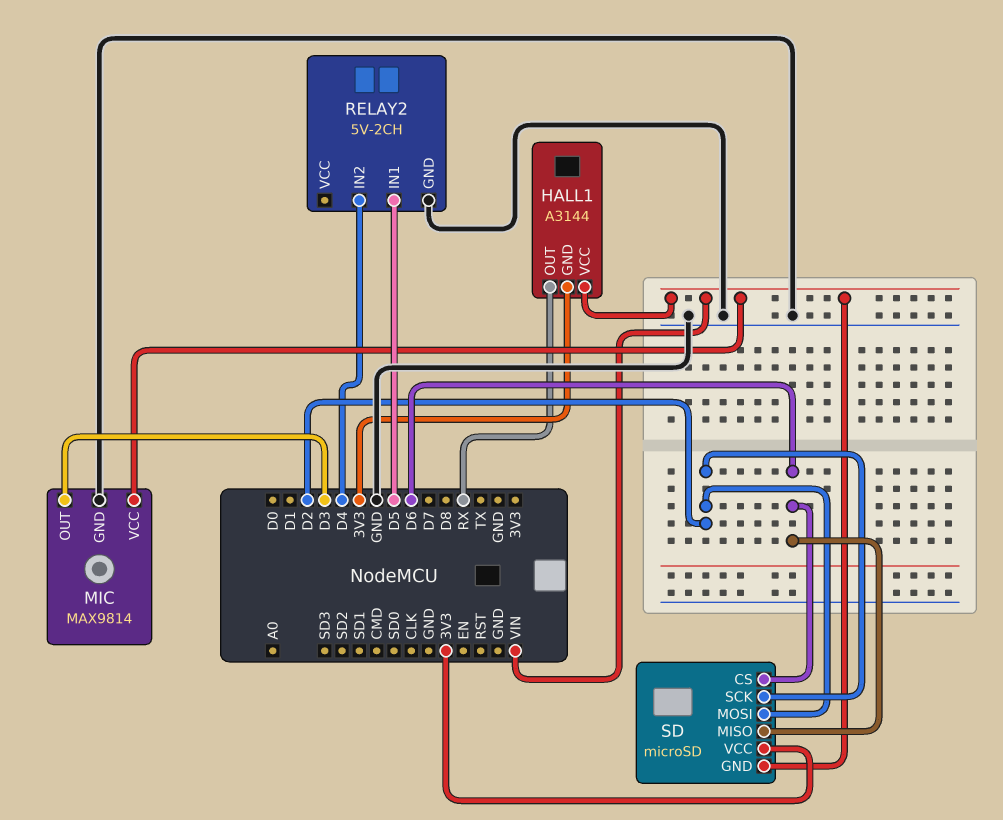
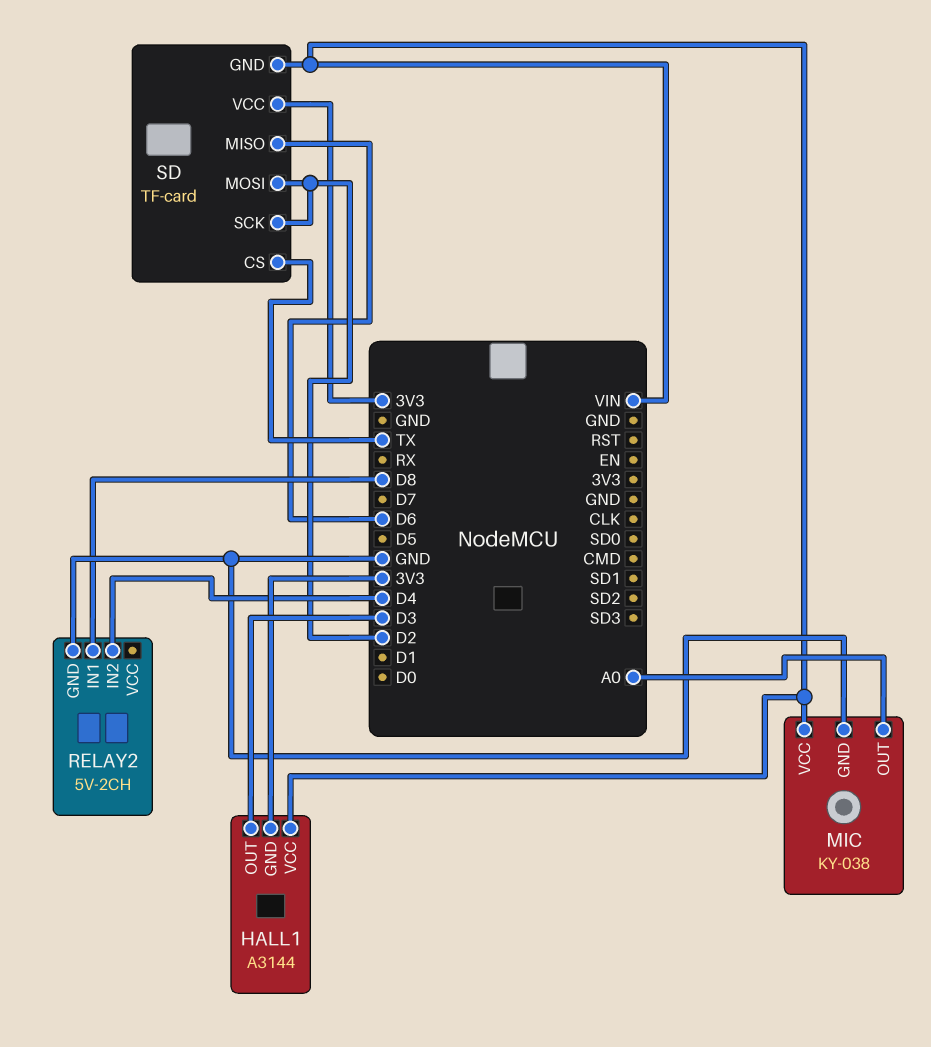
HALL1 pin OUT: RX -> D3
MIC: MAX9814 -> KY-038
MIC pin OUT: D3 -> A0
RELAY2 pin IN1: D5 -> D8
SD: microSD -> TF-card
SD pin CS: D6 -> TX

